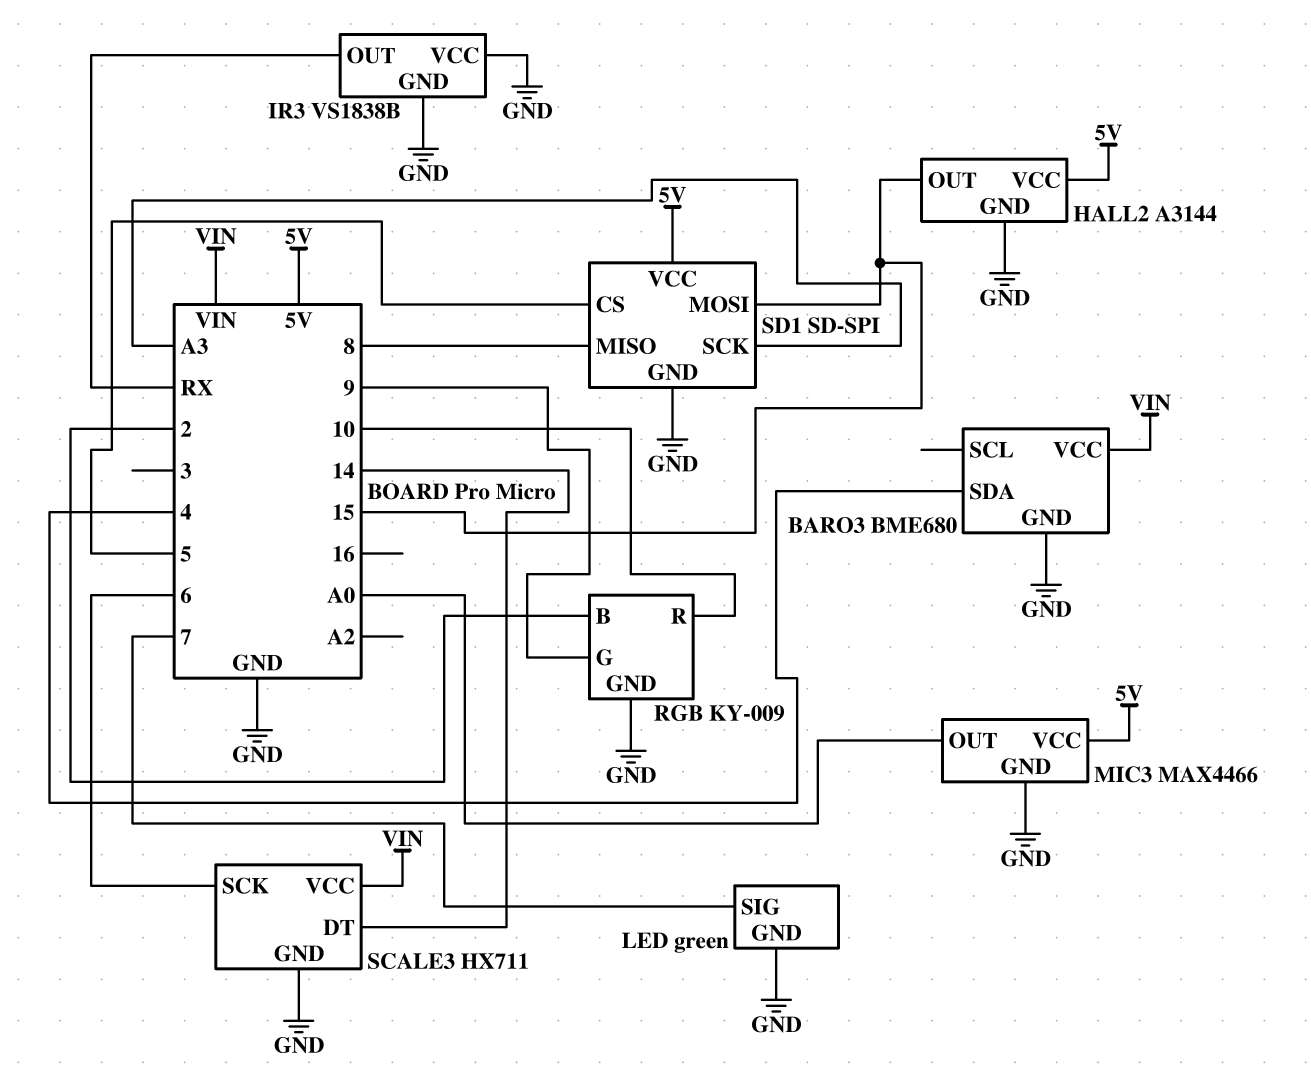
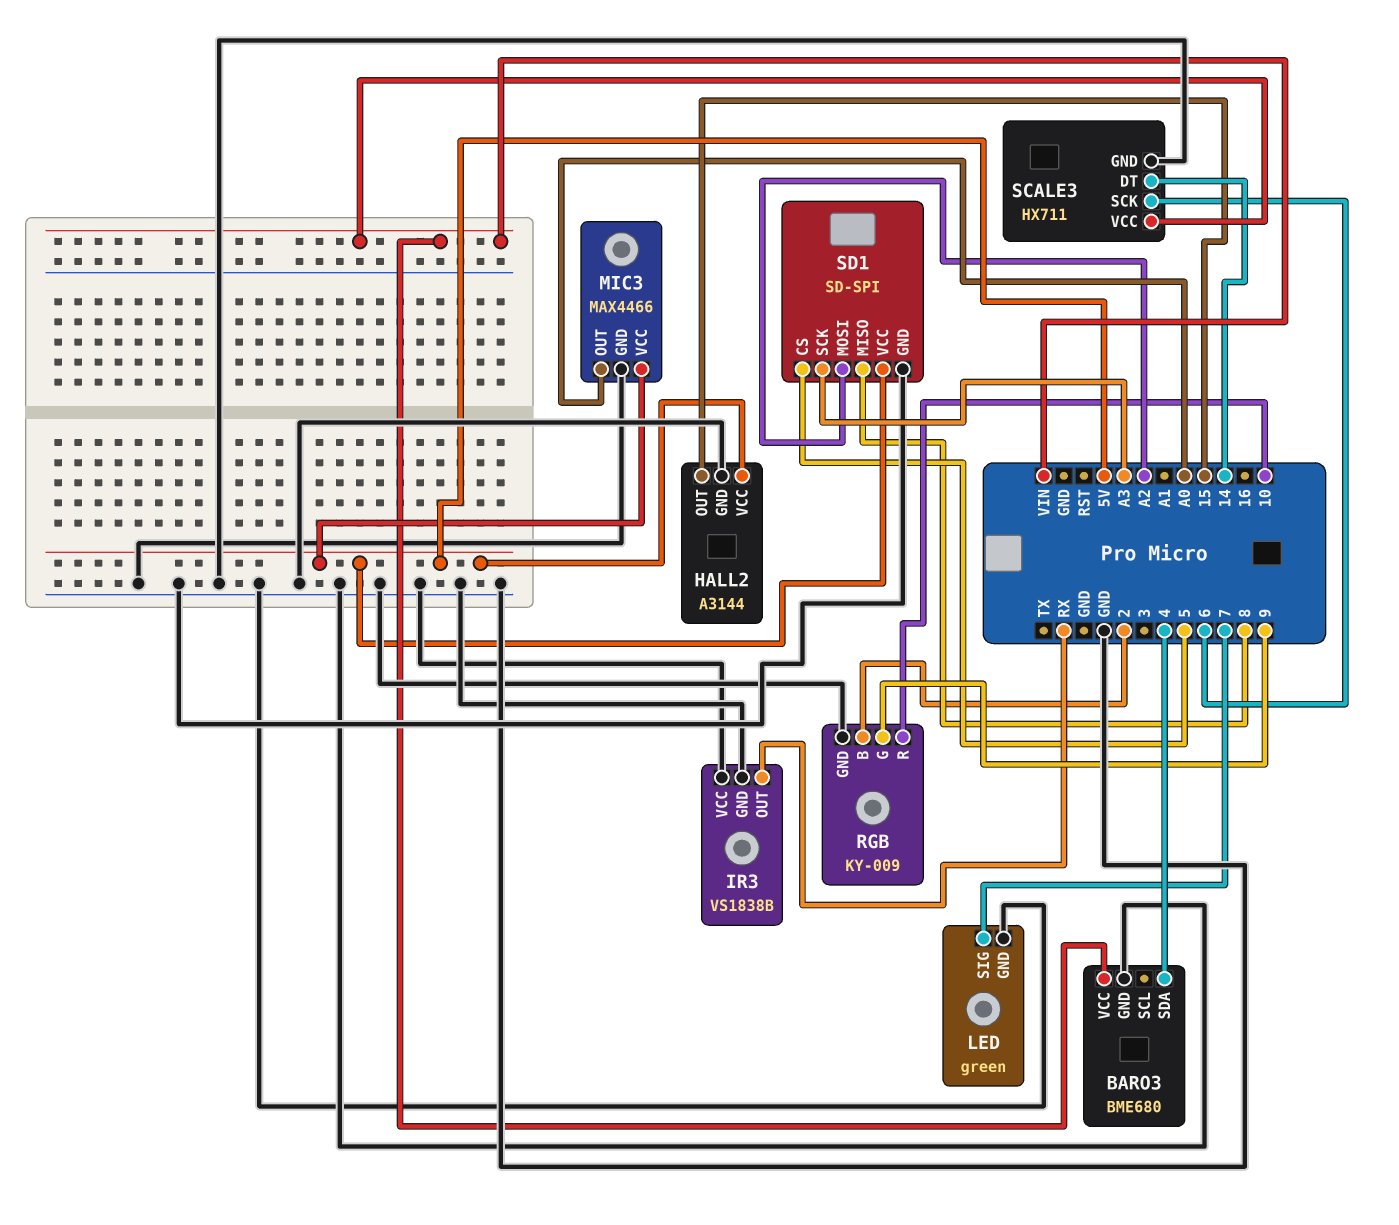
SD1 pin MOSI: 15 -> A2

